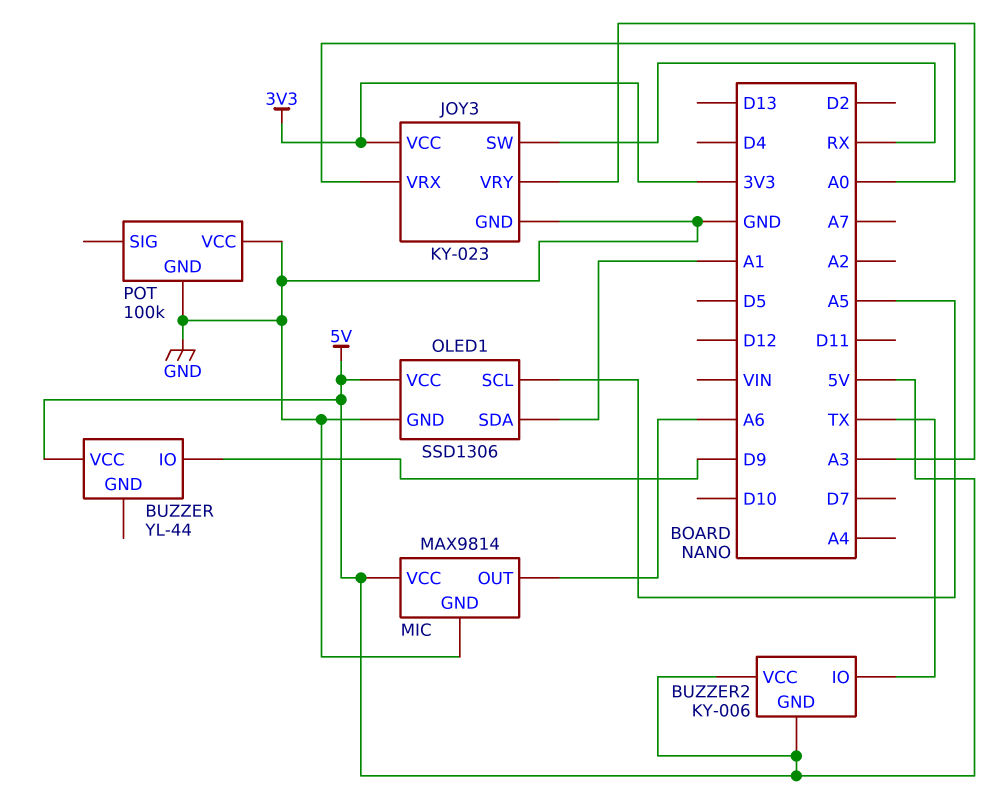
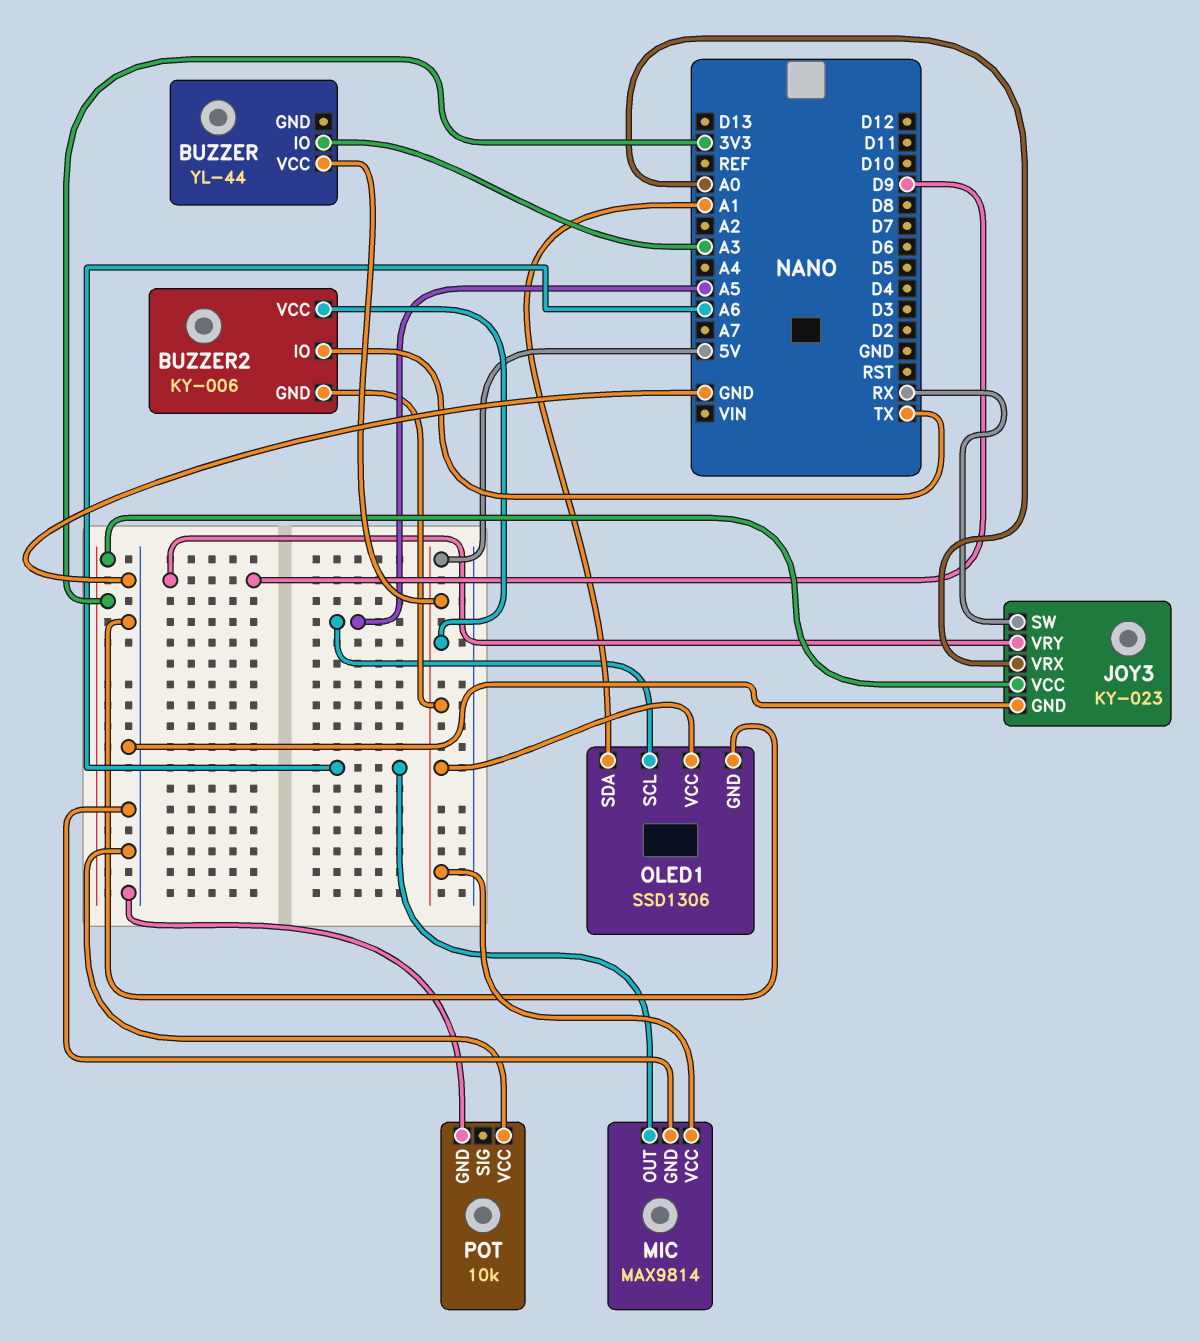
BUZZER pin IO: D9 -> A3
JOY3 pin VRY: A3 -> D9
POT: 100k -> 10k

